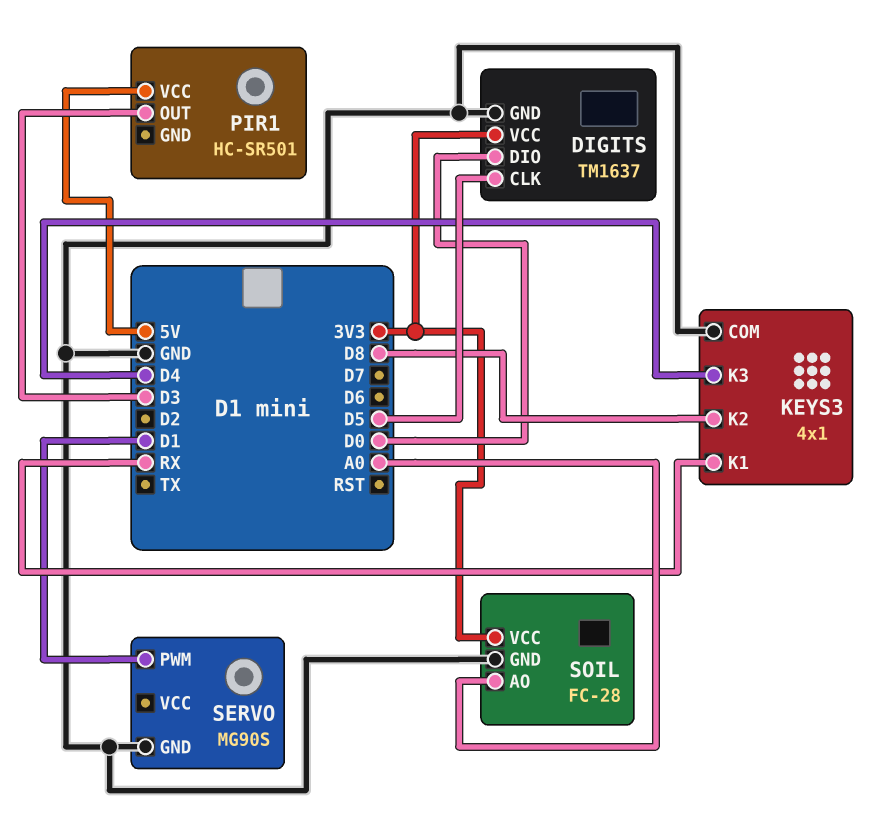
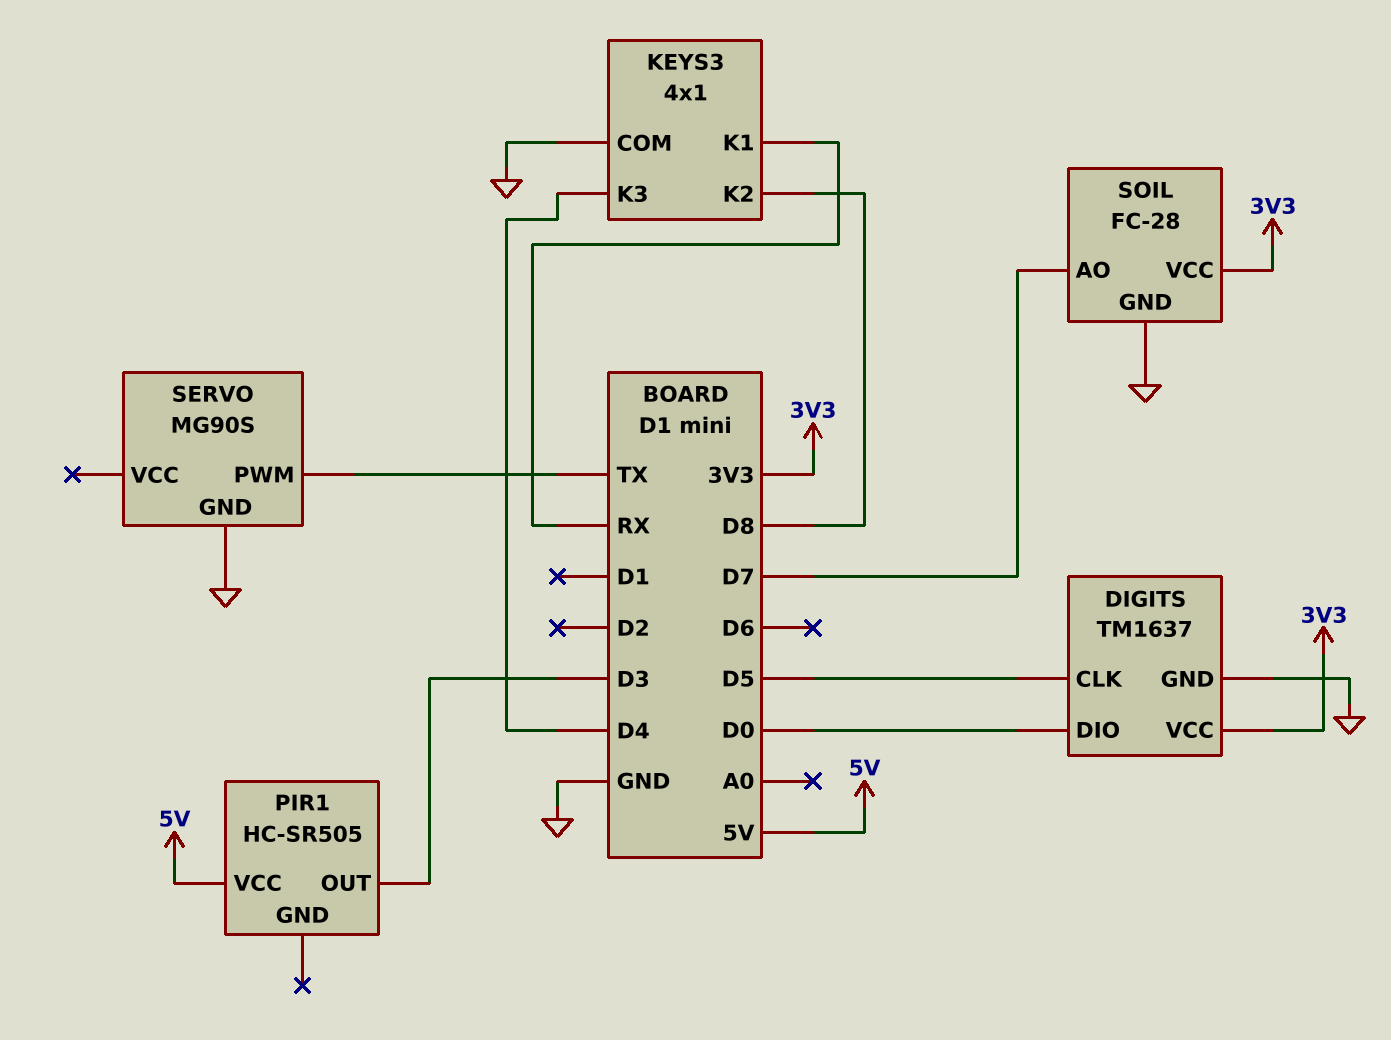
PIR1: HC-SR501 -> HC-SR505
SERVO pin PWM: D1 -> TX
SOIL pin AO: A0 -> D7

